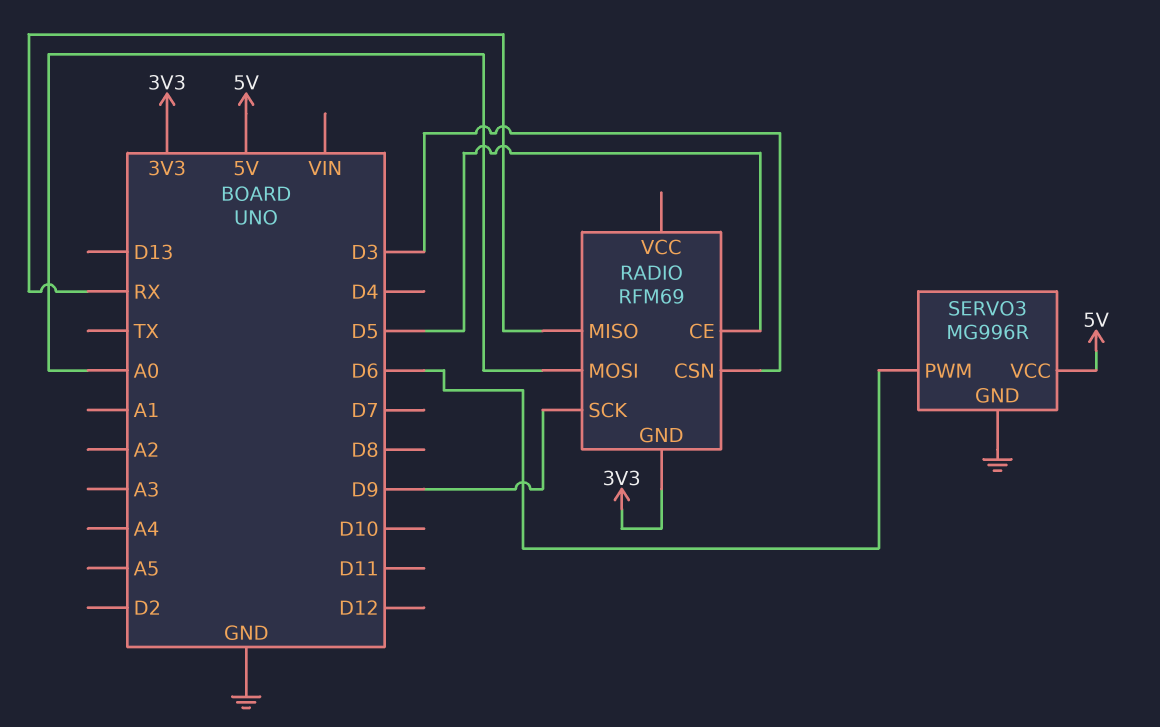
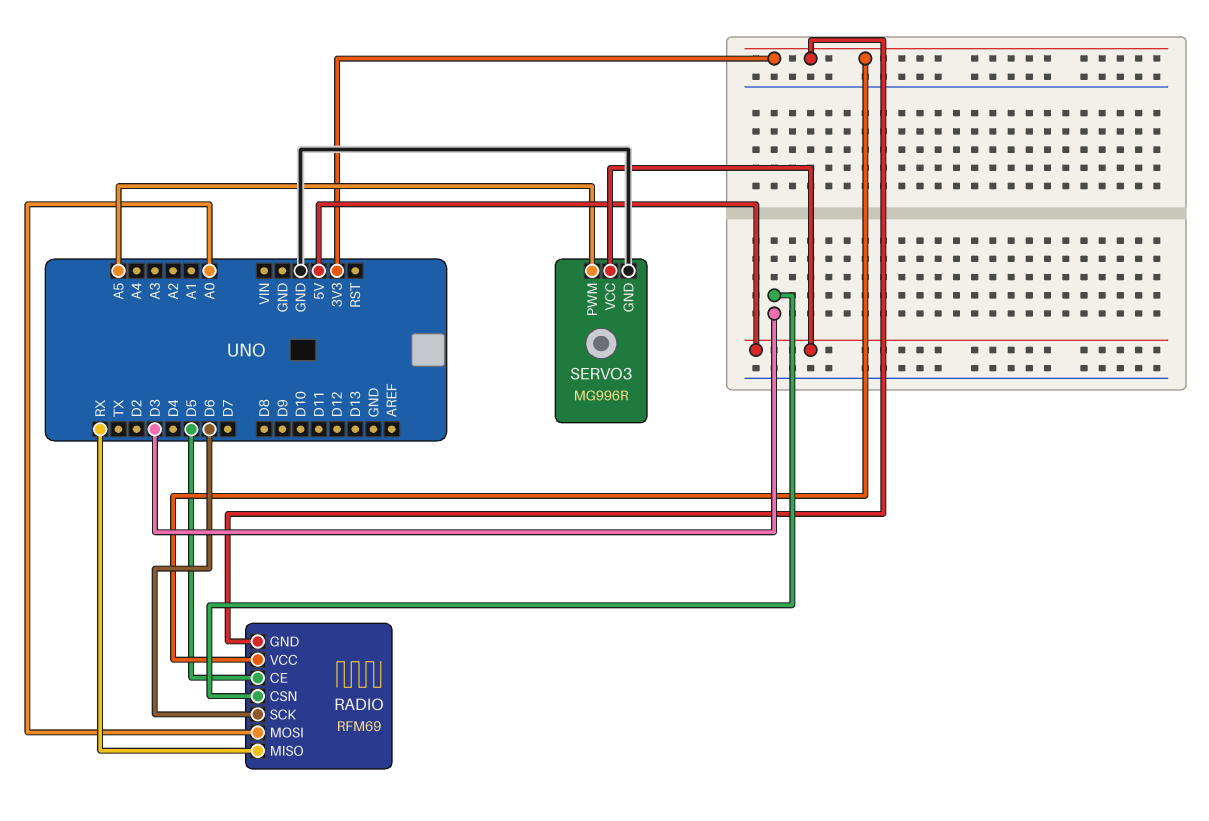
RADIO pin SCK: D9 -> D6
RADIO pin VCC: none -> 3V3
SERVO3 pin PWM: D6 -> A5

